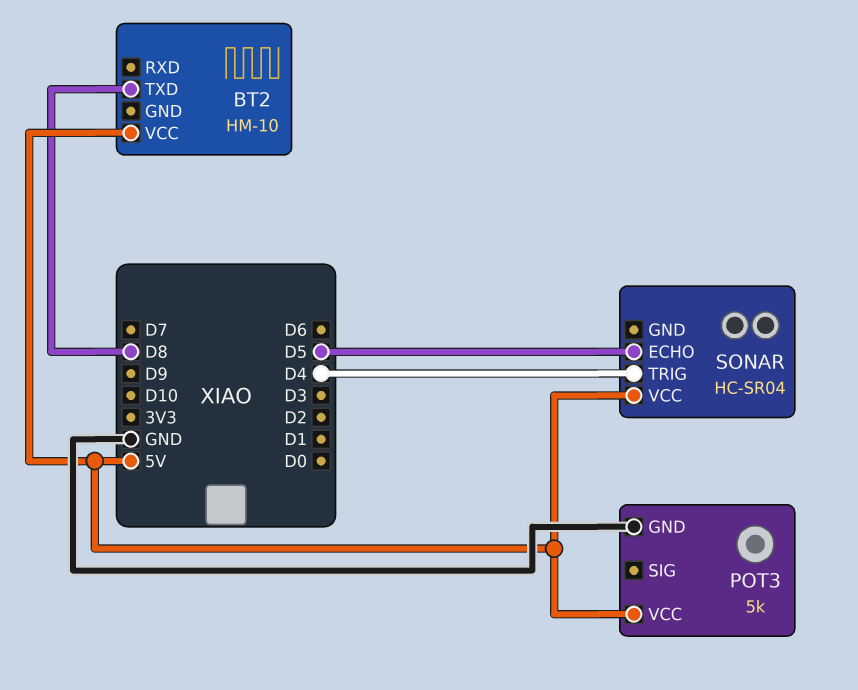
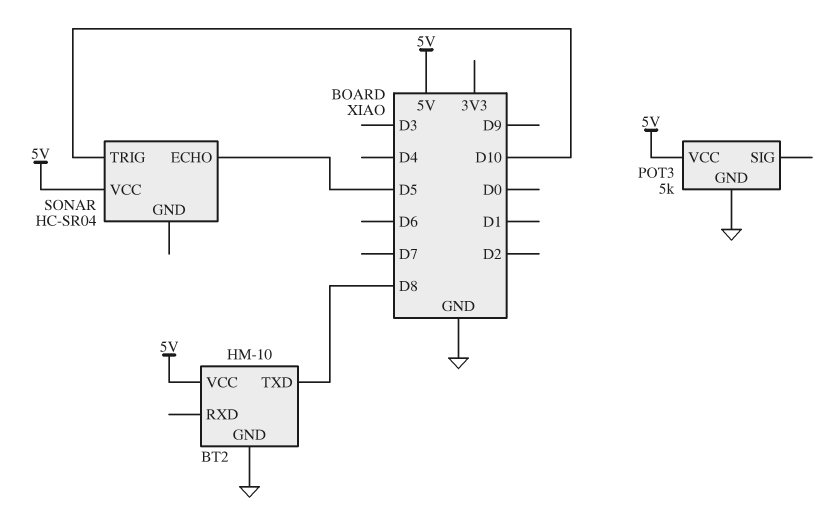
BT2 pin GND: none -> GND
SONAR pin TRIG: D4 -> D10

